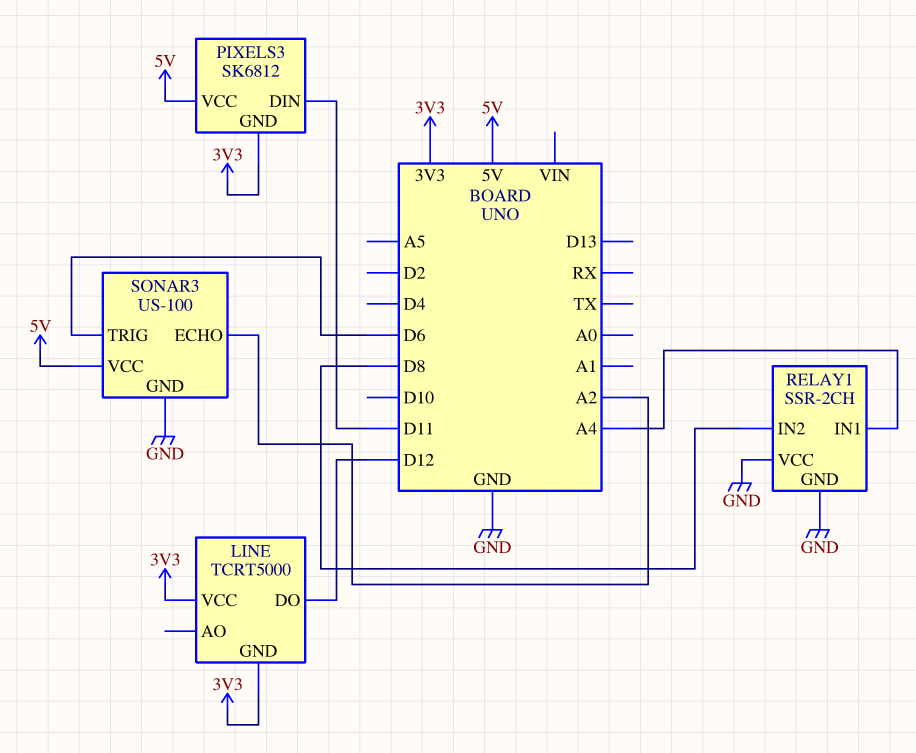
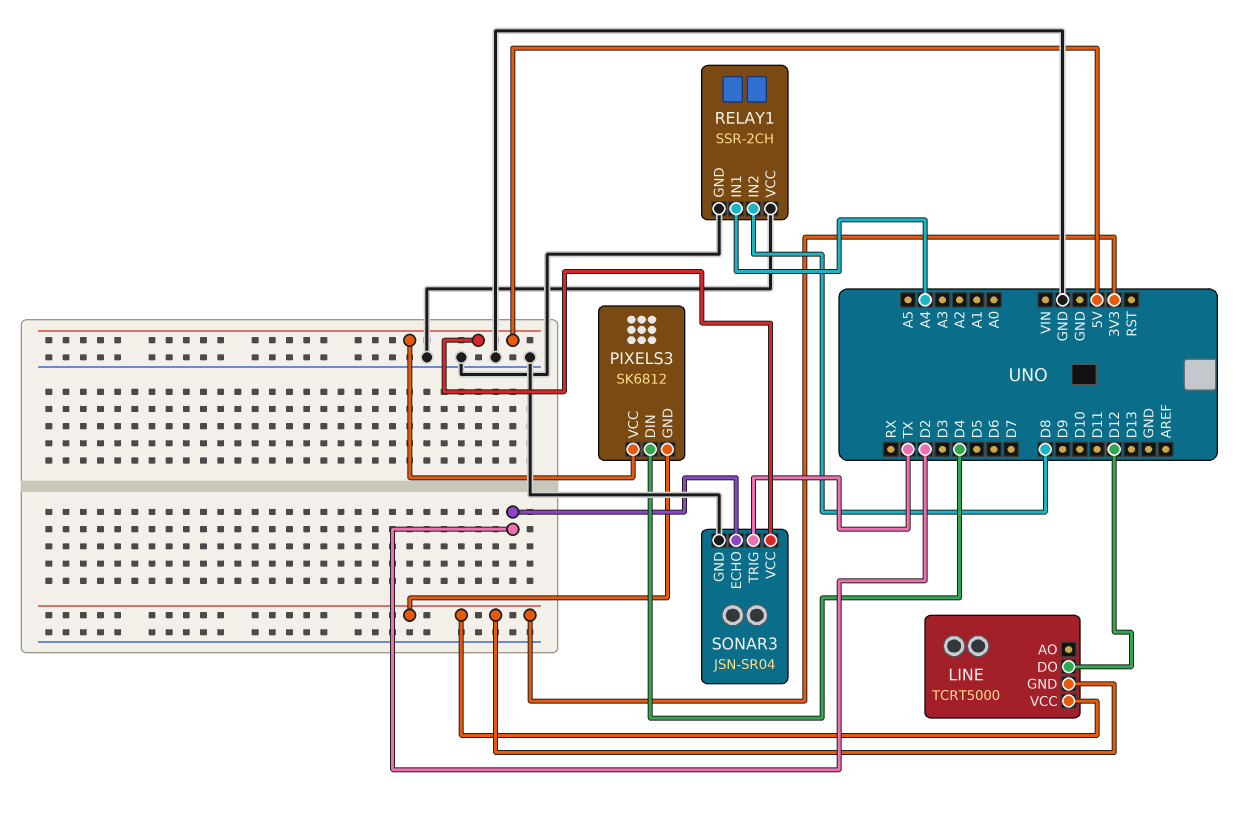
PIXELS3 pin DIN: D11 -> D4
SONAR3: US-100 -> JSN-SR04
SONAR3 pin ECHO: A2 -> D2
SONAR3 pin TRIG: D6 -> TX

